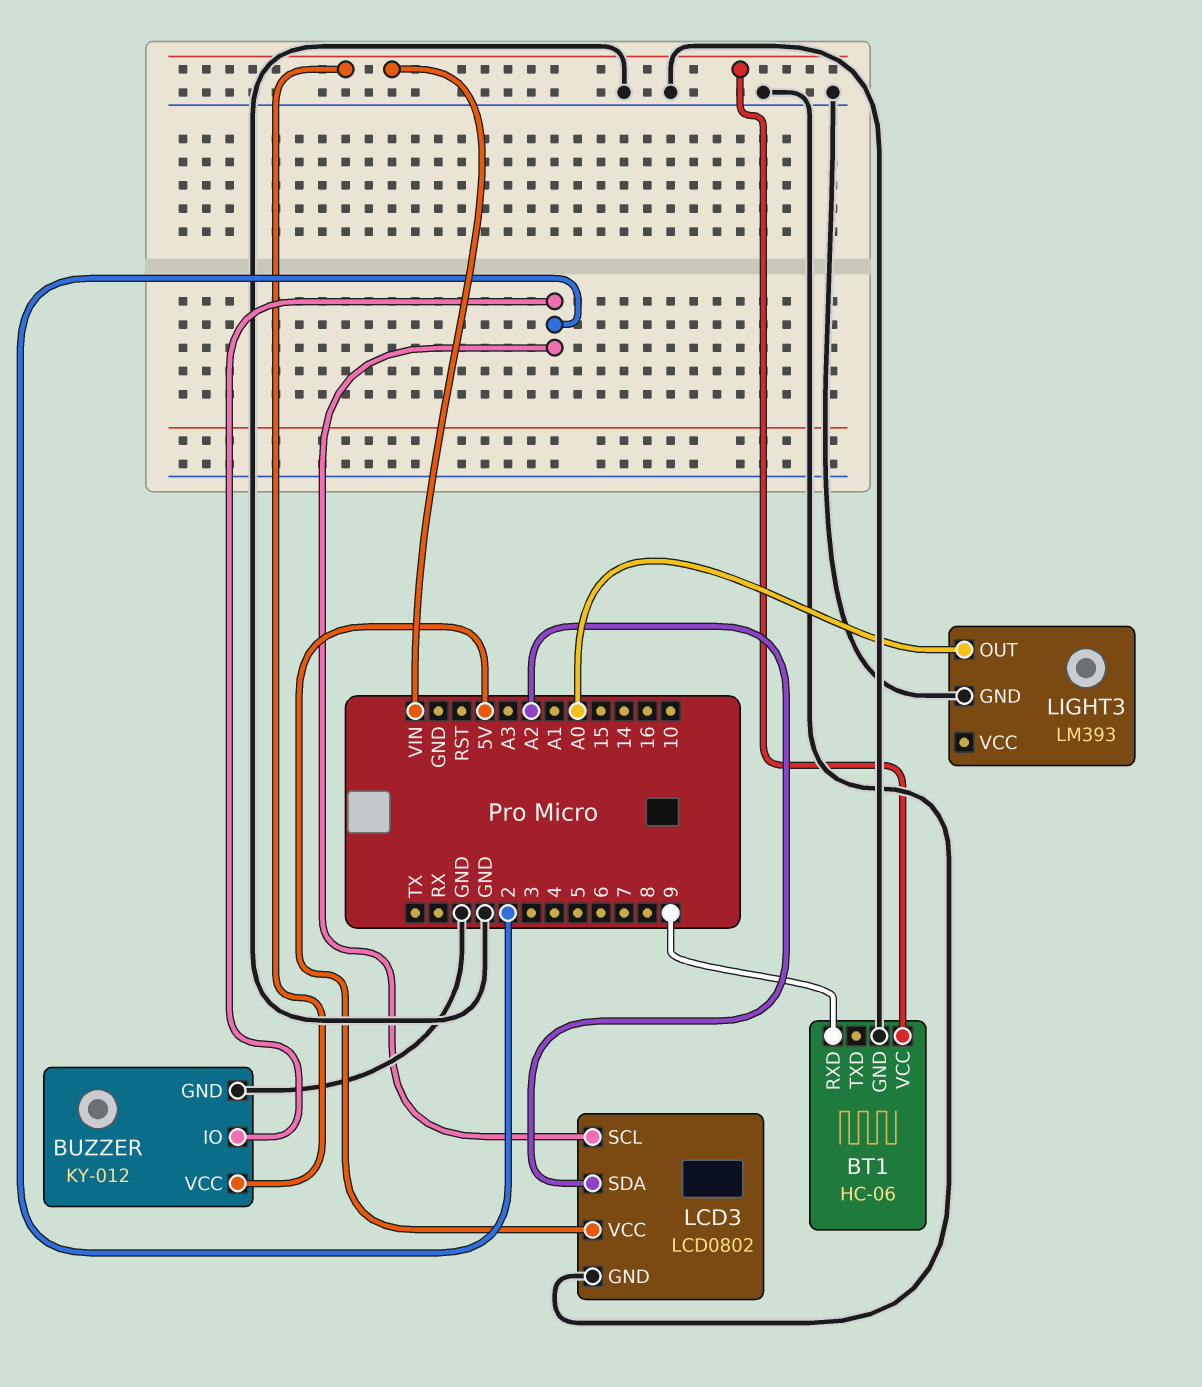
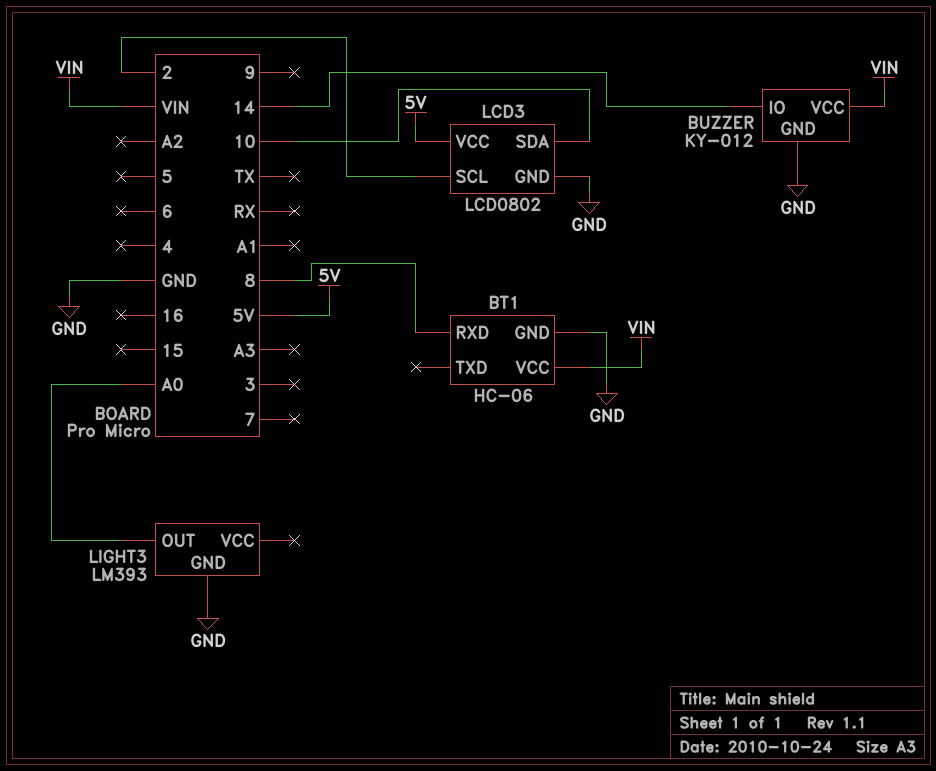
BT1 pin RXD: 9 -> 8
BUZZER pin IO: 2 -> 14
LCD3 pin SDA: A2 -> 10

